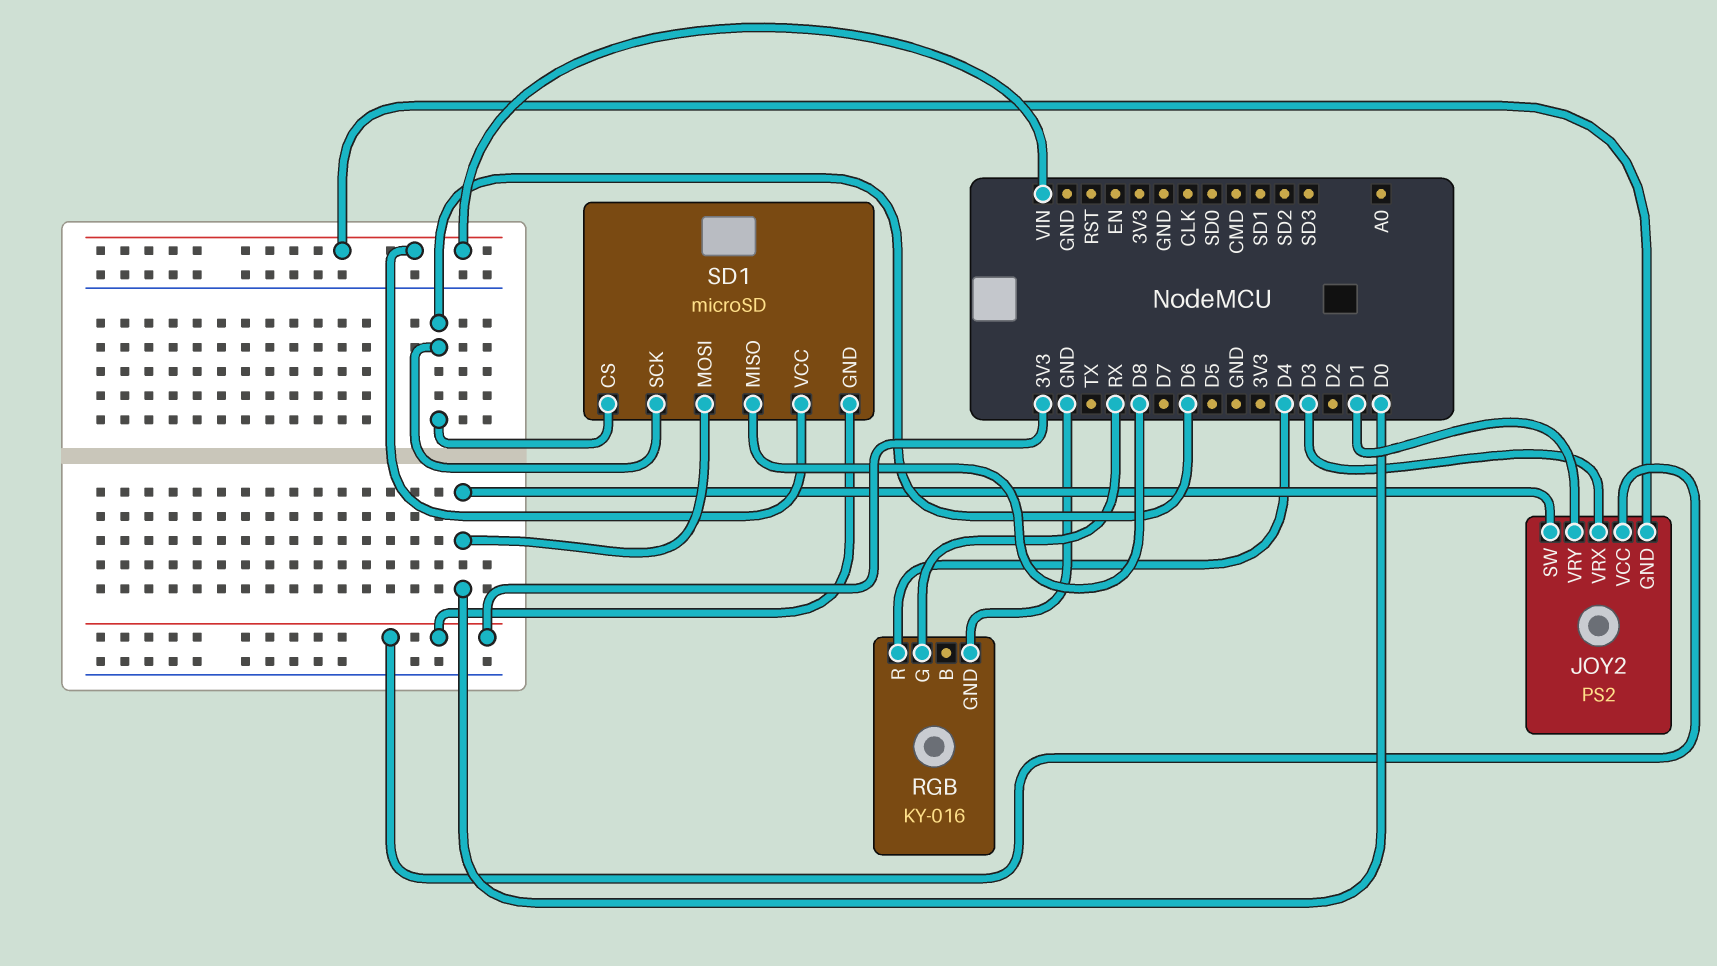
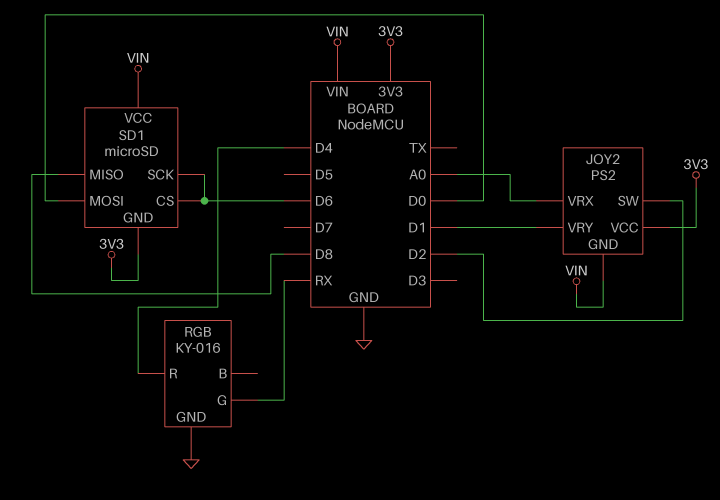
JOY2 pin SW: D0 -> D2
JOY2 pin VRX: D3 -> A0

